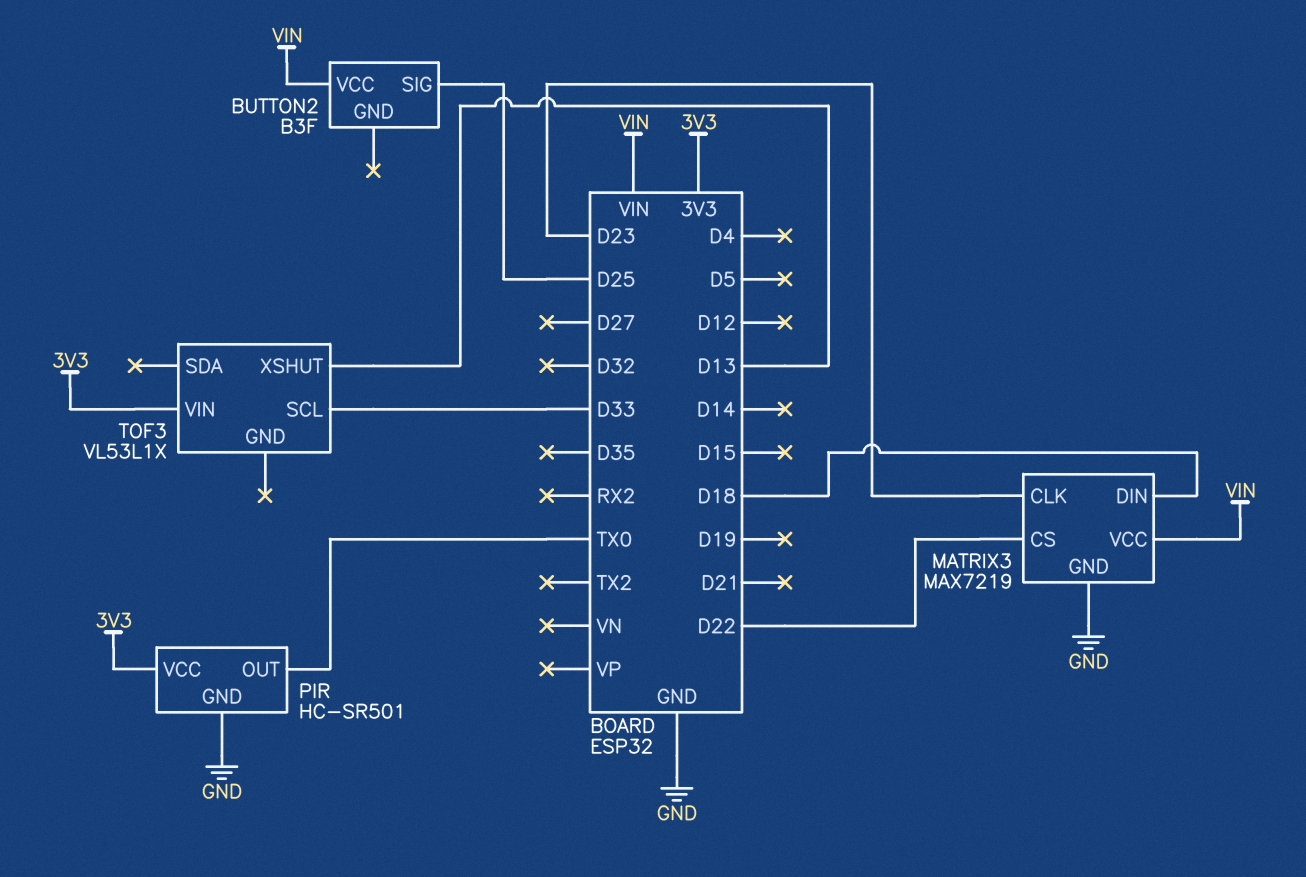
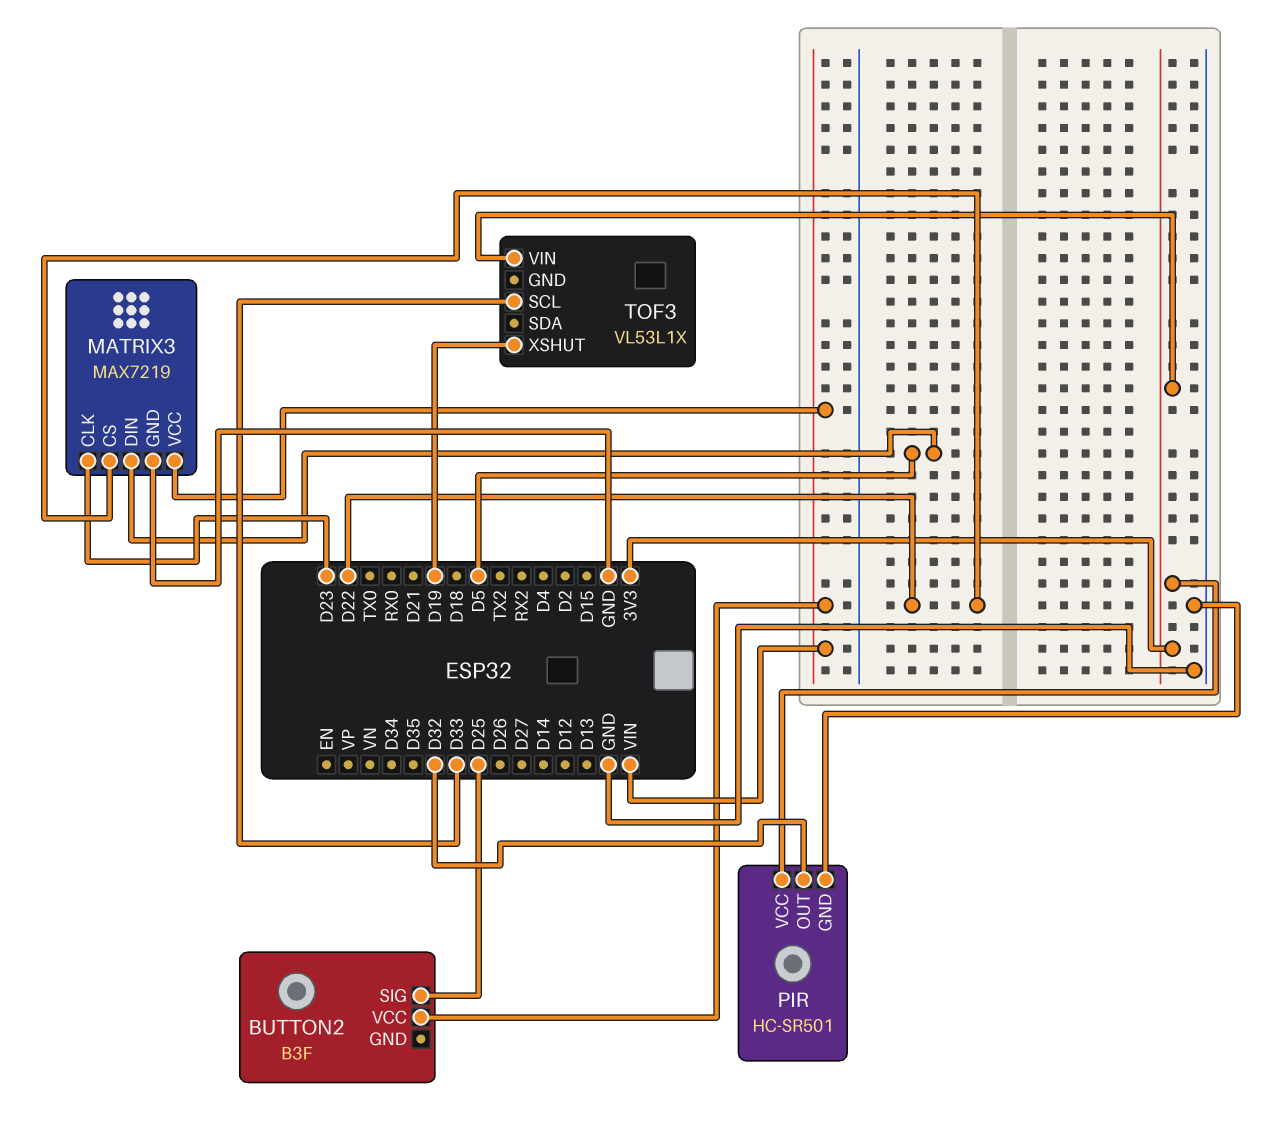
MATRIX3 pin DIN: D18 -> D5
PIR pin OUT: TX0 -> D32
TOF3 pin XSHUT: D13 -> D19

